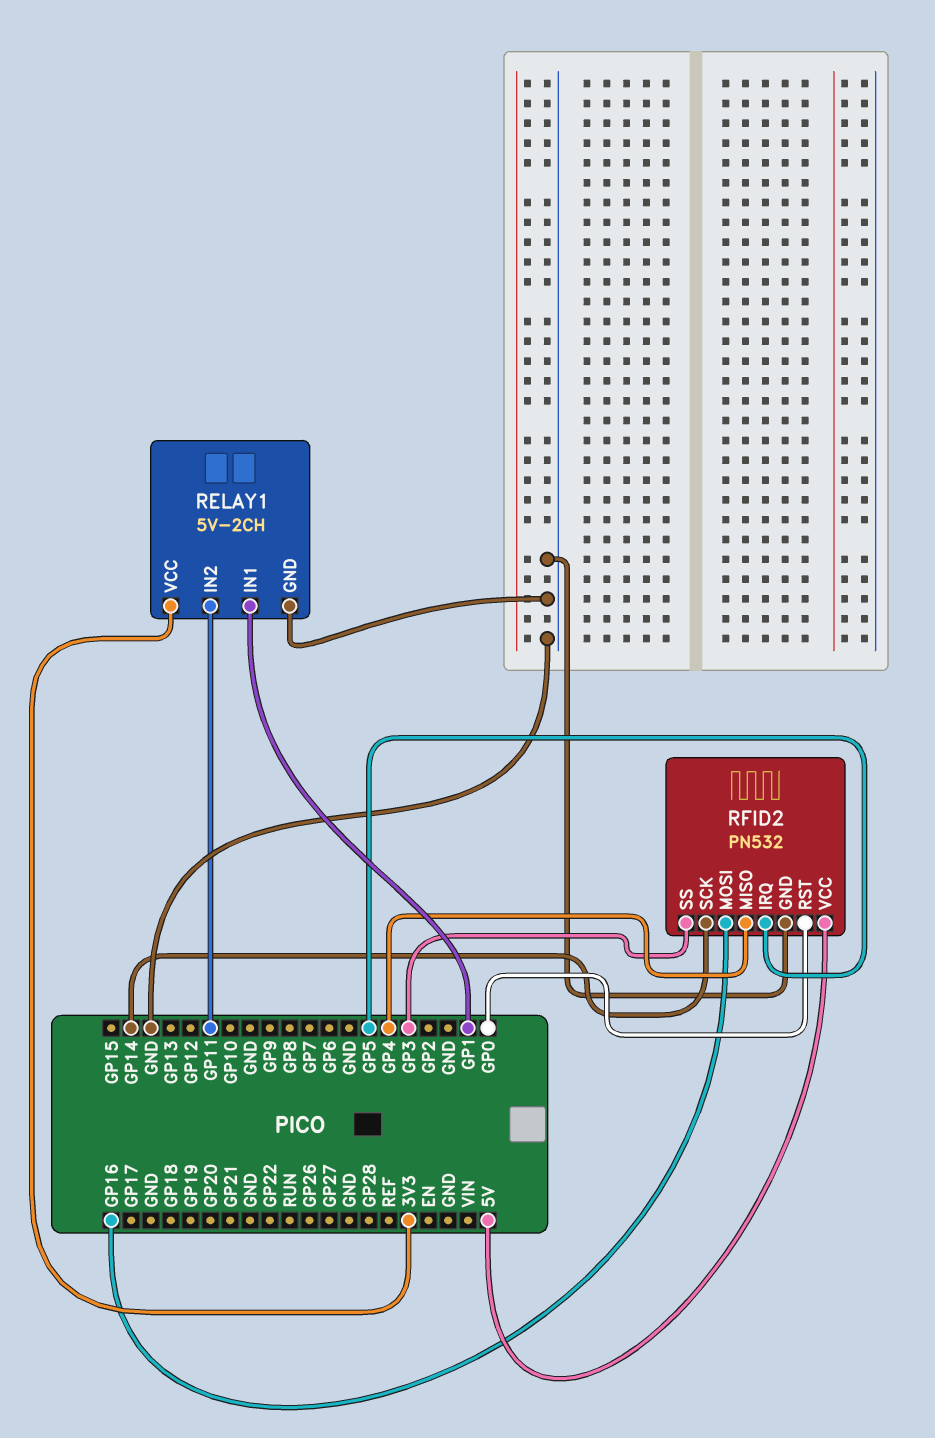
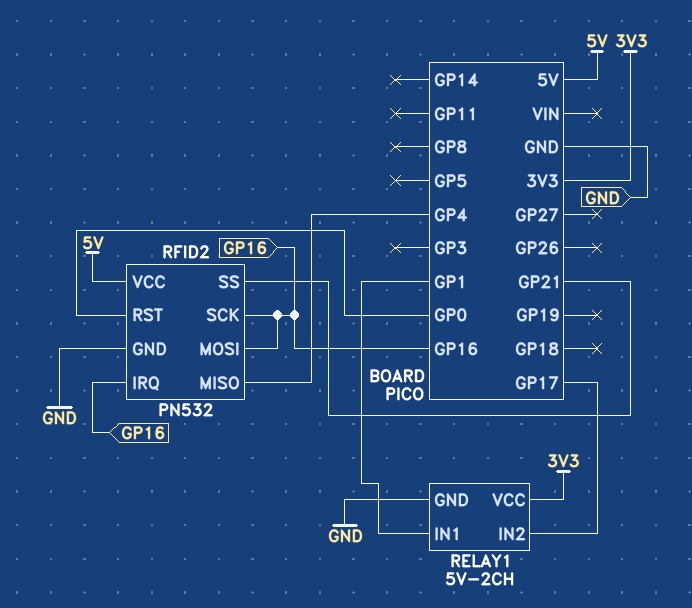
RELAY1 pin IN2: GP11 -> GP17
RFID2 pin IRQ: GP5 -> GP16
RFID2 pin SCK: GP14 -> GP16
RFID2 pin SS: GP3 -> GP21

